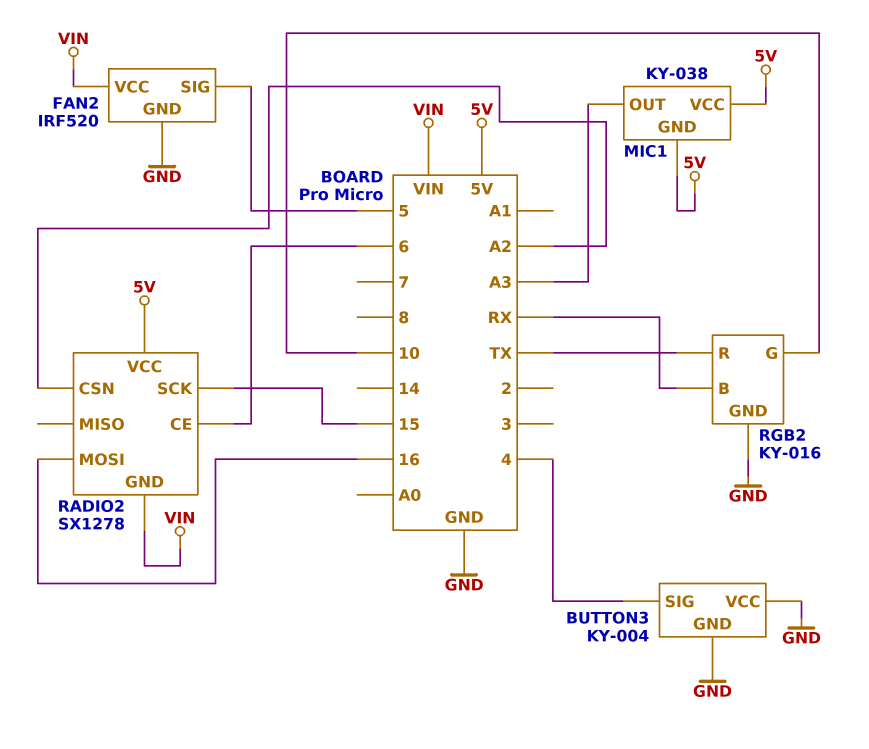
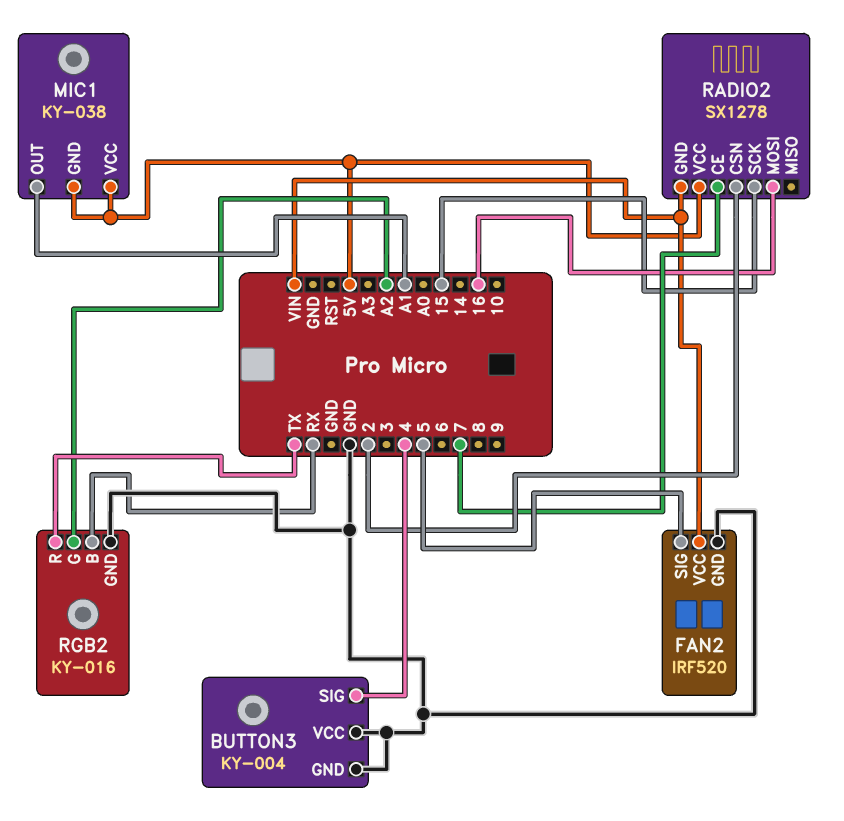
MIC1 pin OUT: A3 -> A1
RADIO2 pin CE: 6 -> 7
RADIO2 pin CSN: A2 -> 2
RGB2 pin G: 10 -> A2

